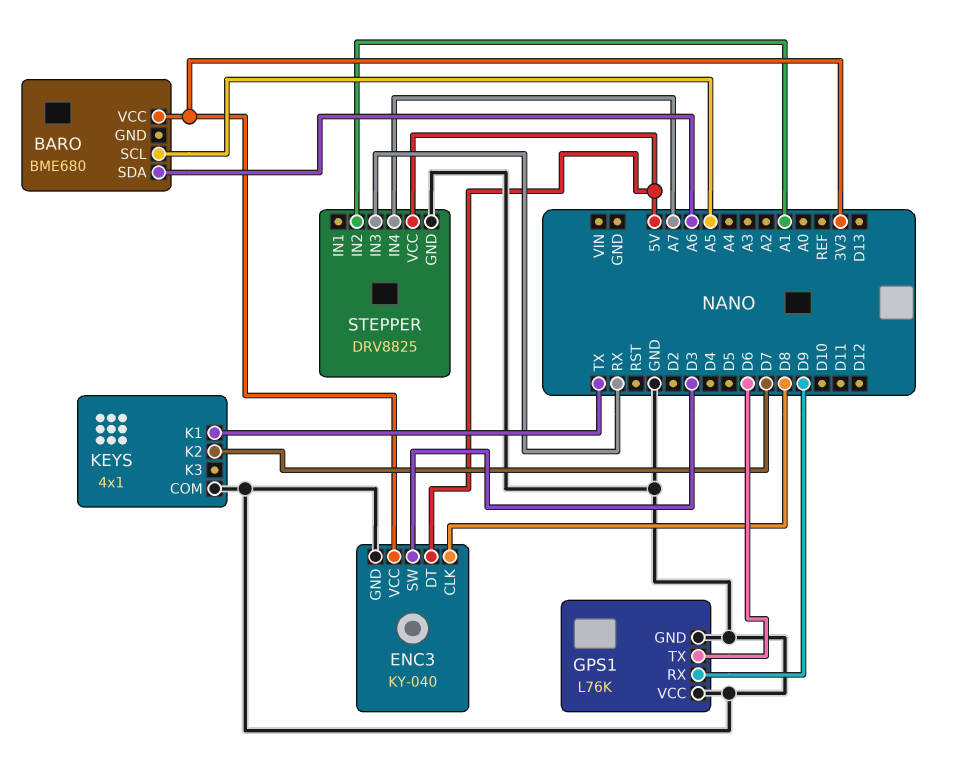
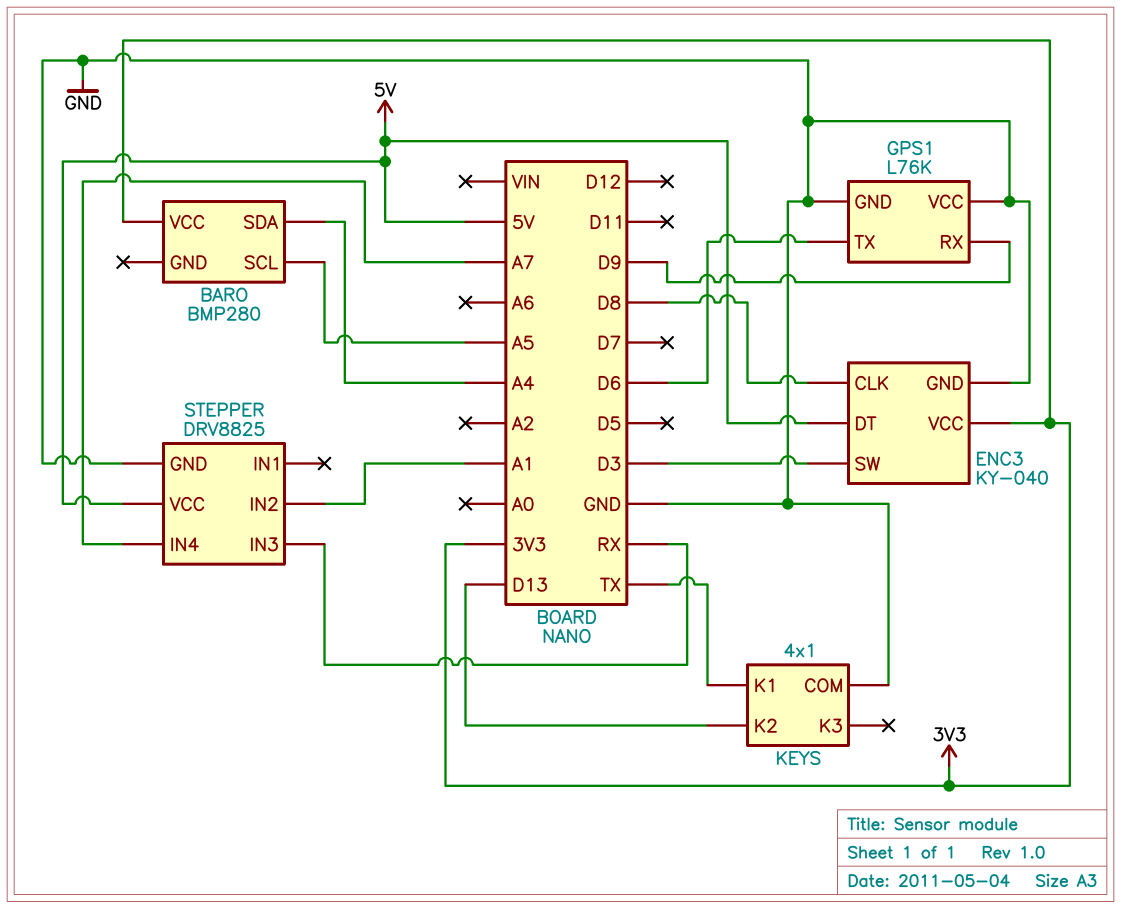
BARO: BME680 -> BMP280
BARO pin SDA: A6 -> A4
KEYS pin K2: D7 -> D13

